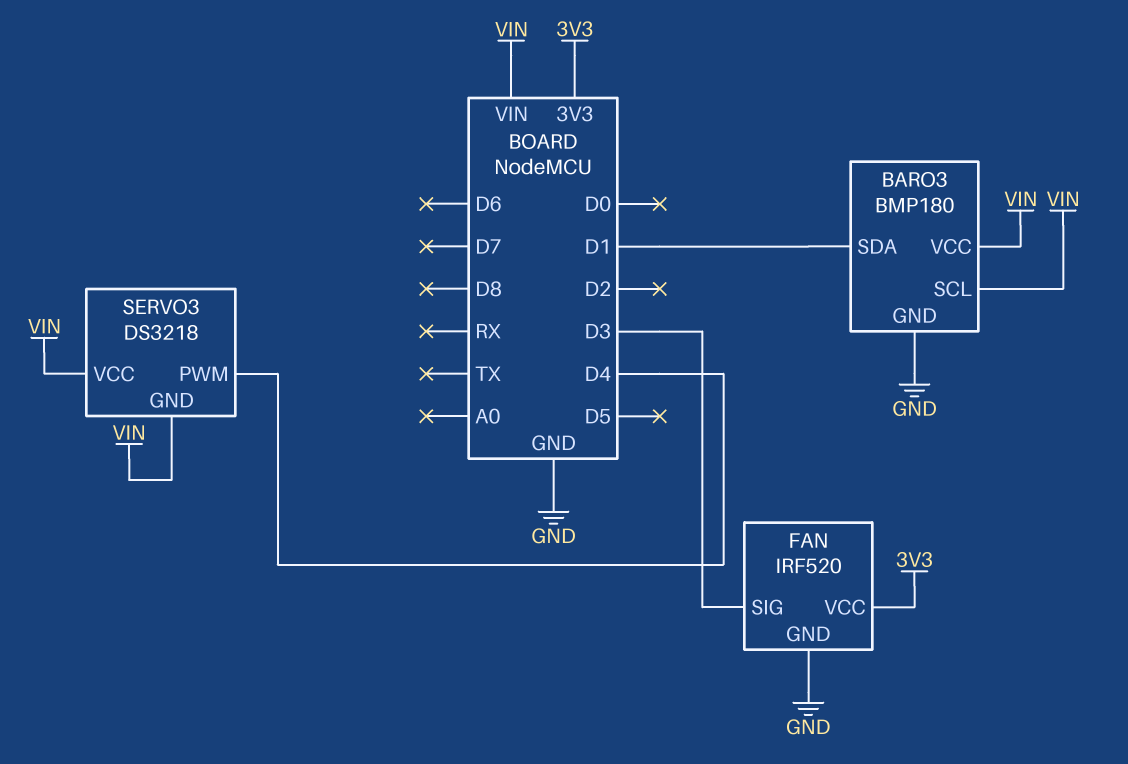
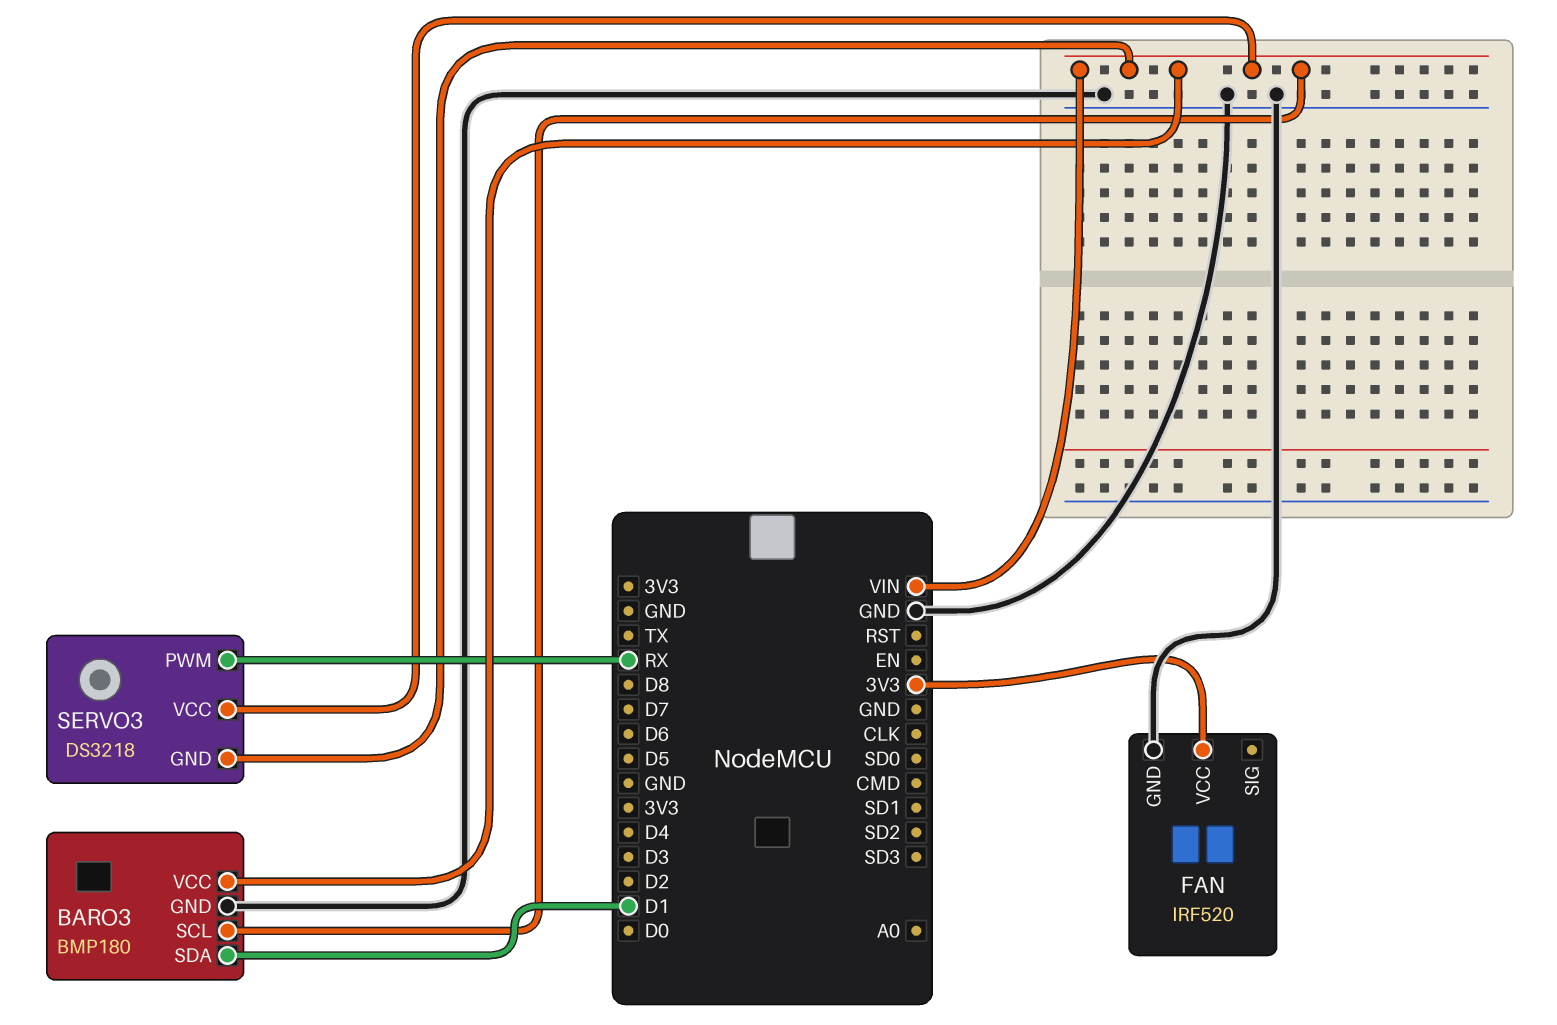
FAN pin SIG: D3 -> none
SERVO3 pin PWM: D4 -> RX

